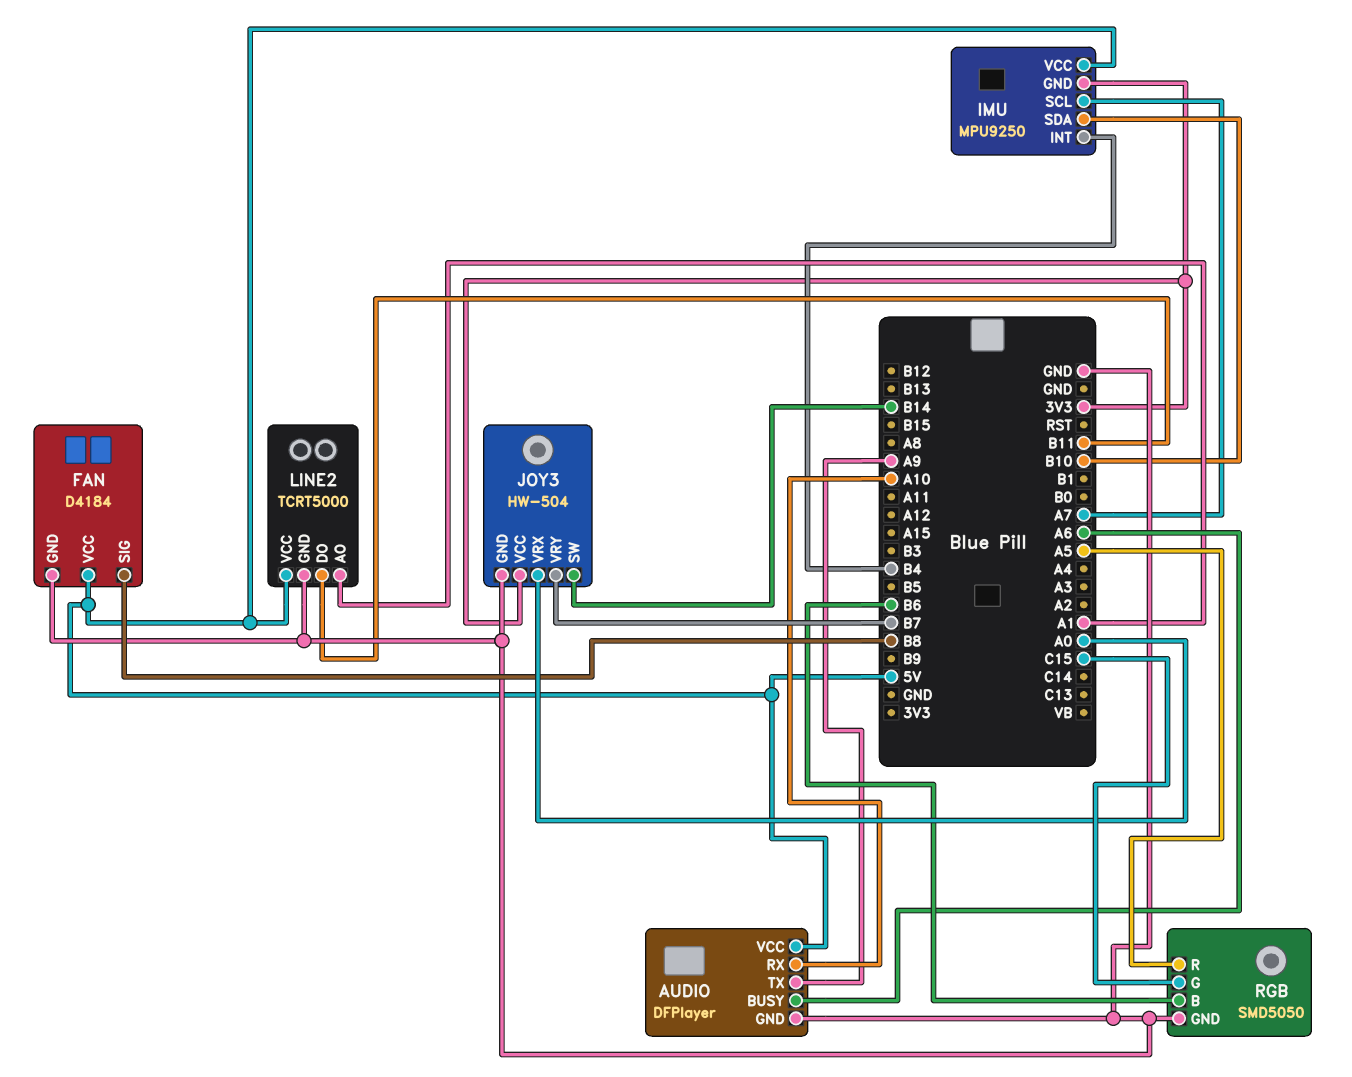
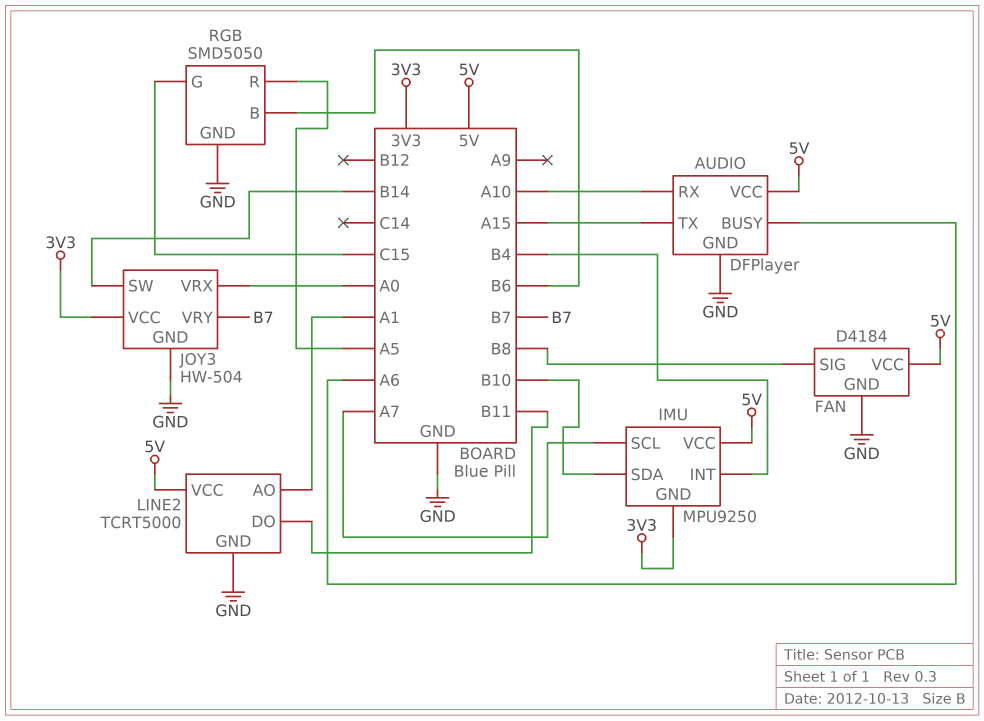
AUDIO pin TX: A9 -> A15

